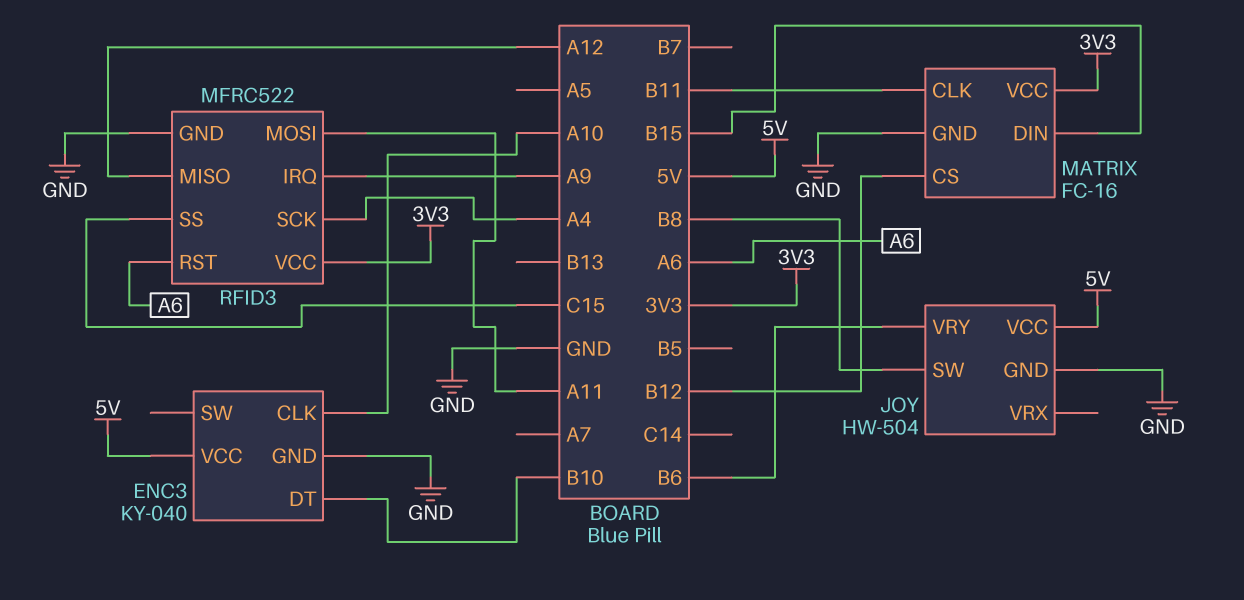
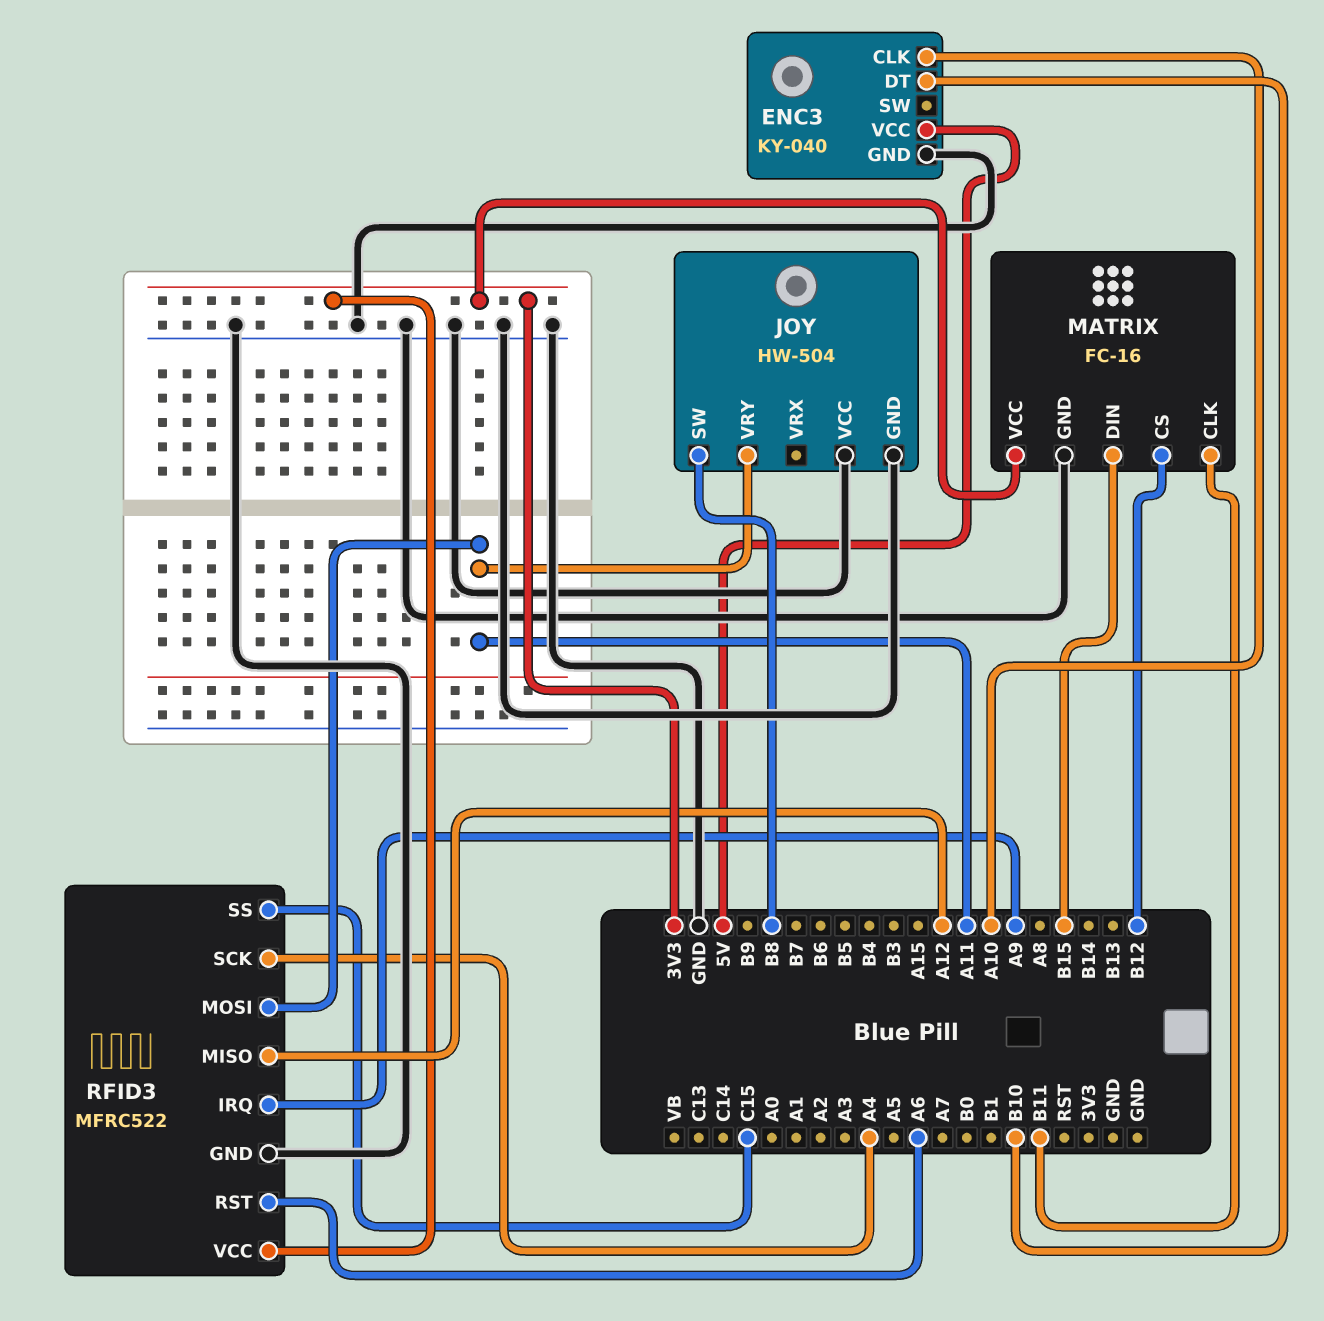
JOY pin VCC: 5V -> GND
JOY pin VRY: B6 -> A11

